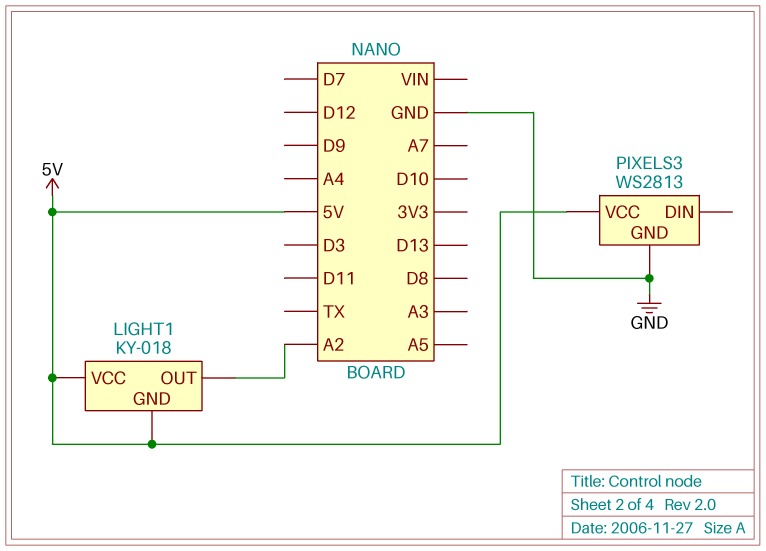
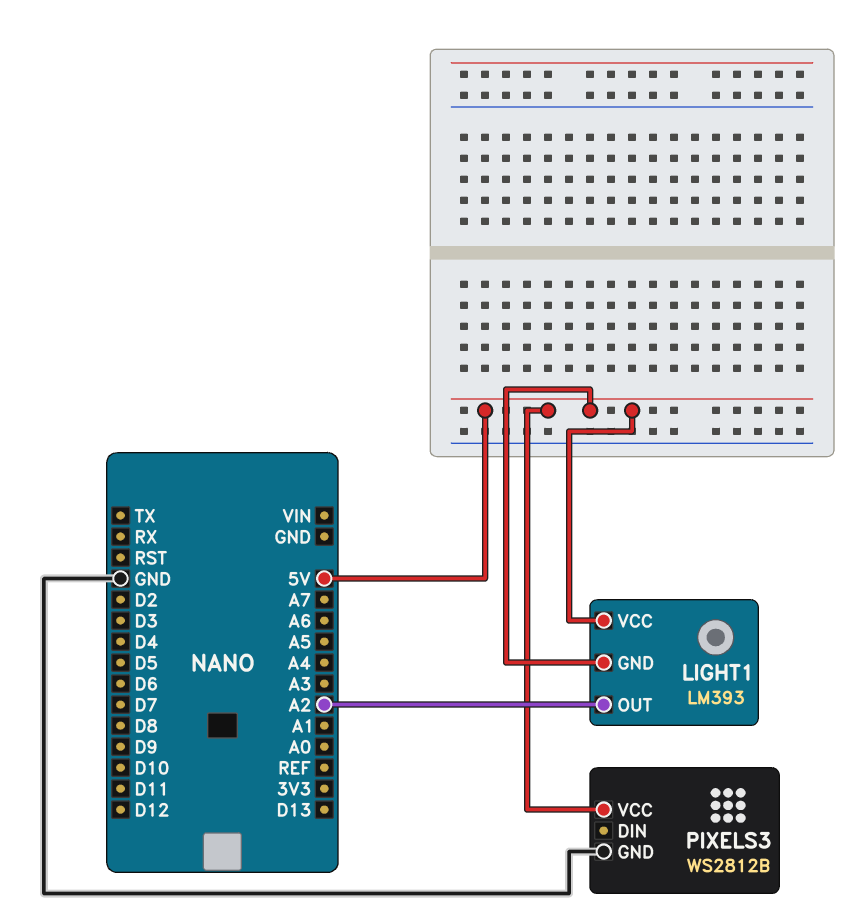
LIGHT1: KY-018 -> LM393
PIXELS3: WS2813 -> WS2812B

